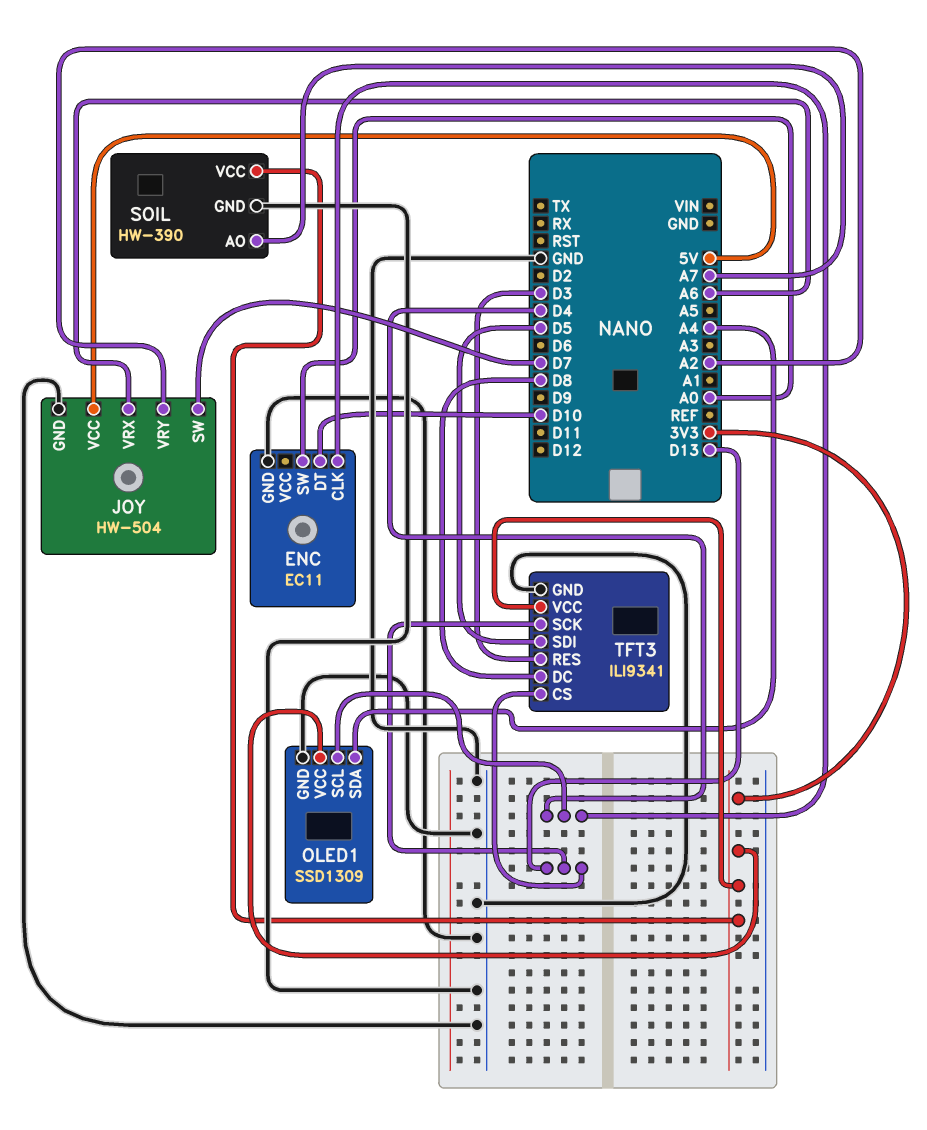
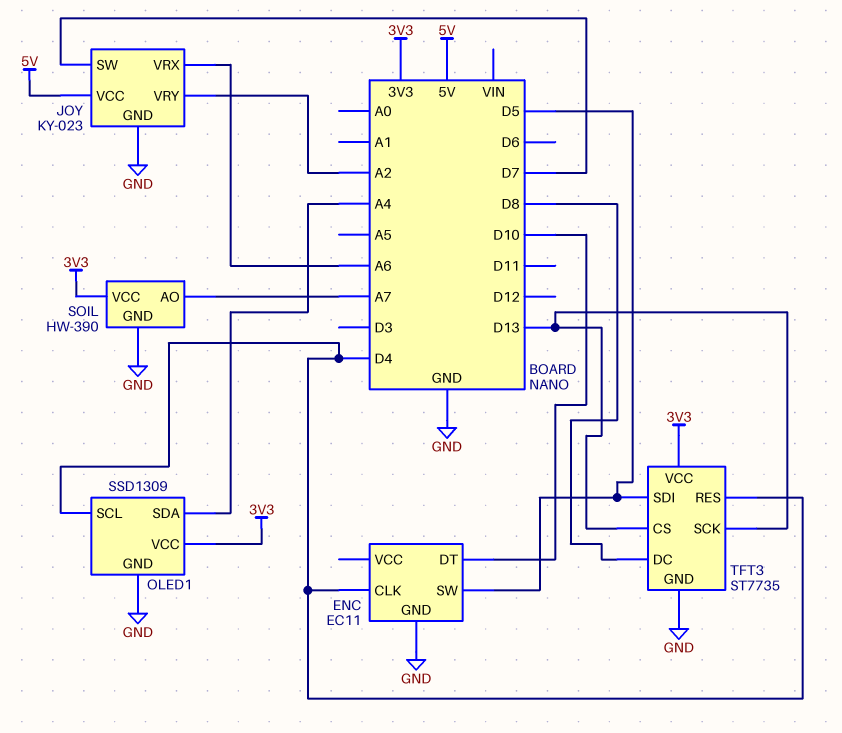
ENC pin SW: A0 -> D5
JOY: HW-504 -> KY-023
TFT3: ILI9341 -> ST7735
TFT3 pin RES: D3 -> D4

